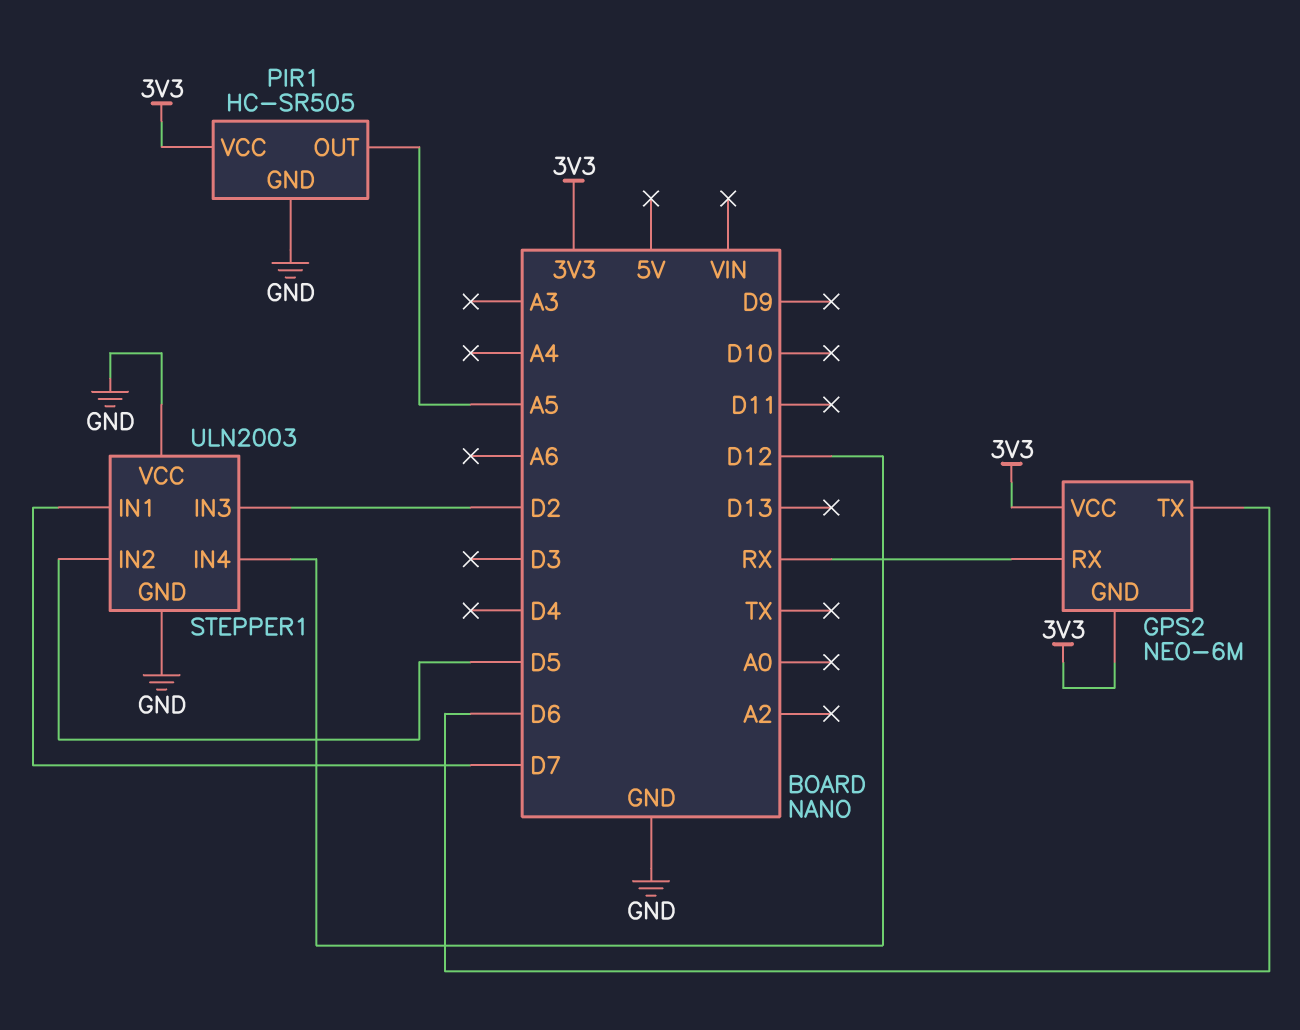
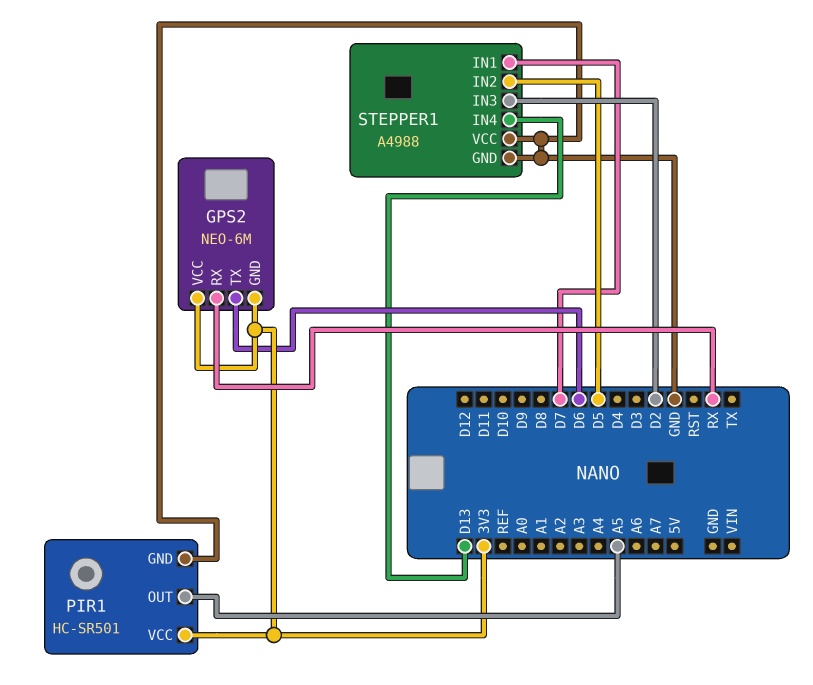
PIR1: HC-SR505 -> HC-SR501
STEPPER1: ULN2003 -> A4988
STEPPER1 pin IN4: D12 -> D13

